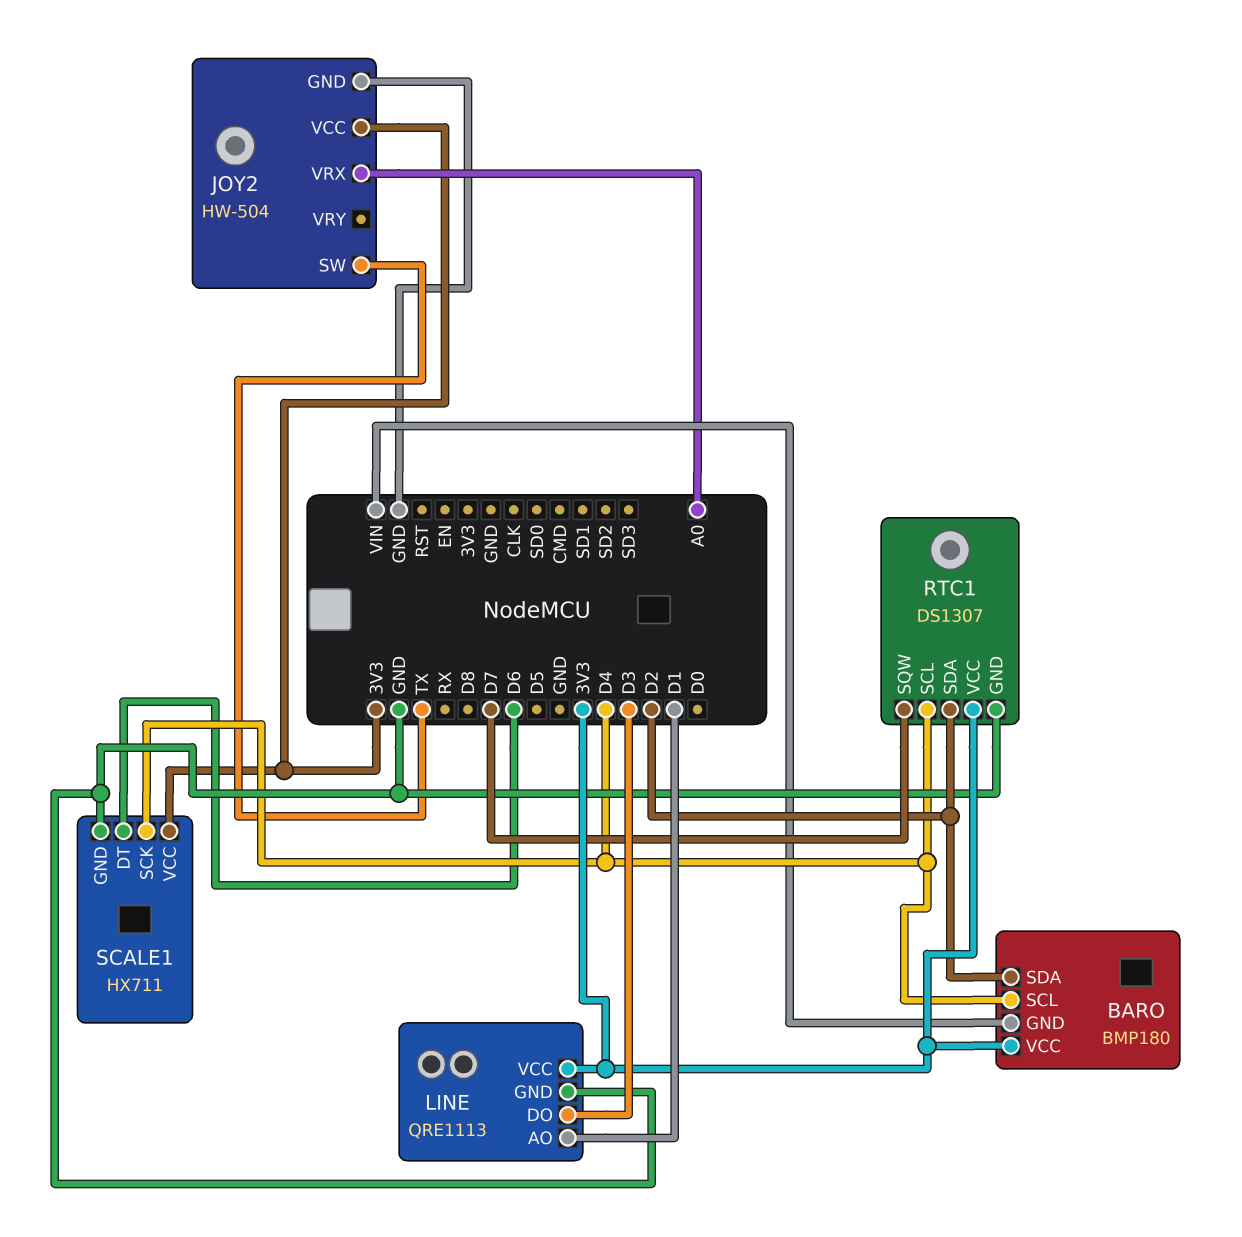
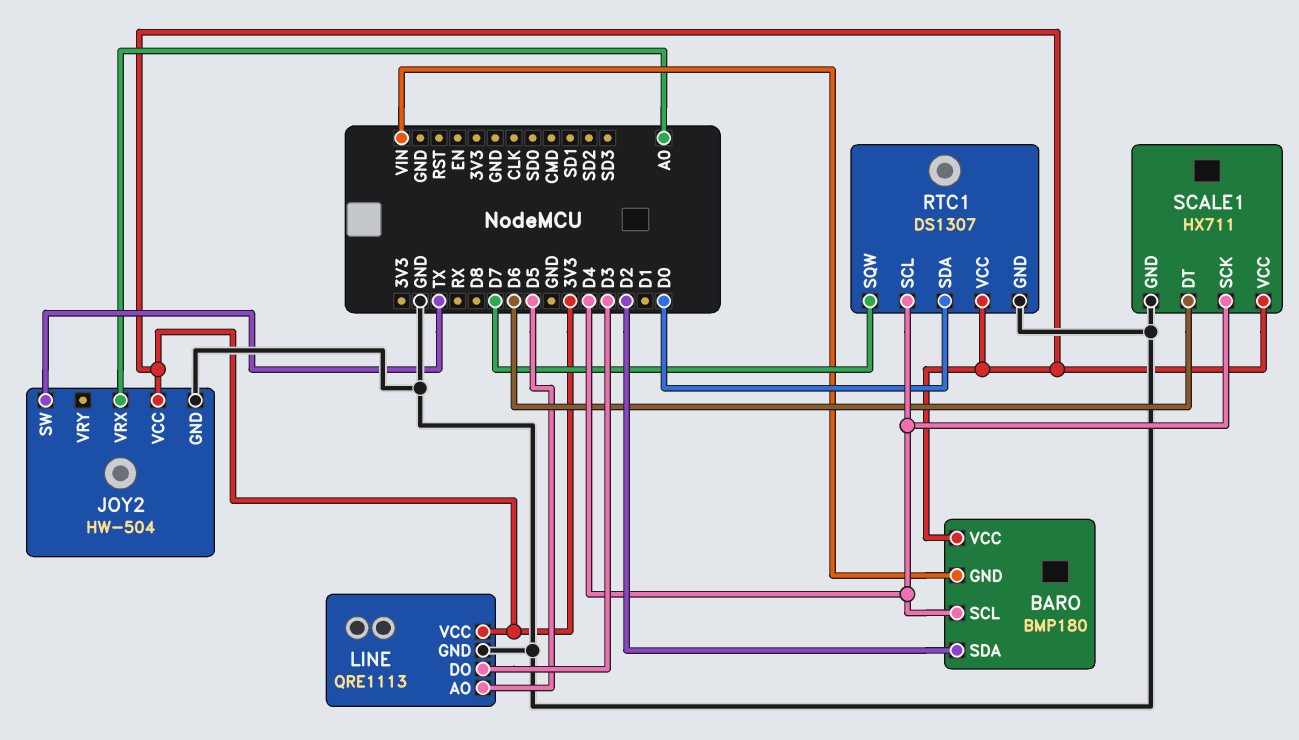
LINE pin AO: D1 -> D5
RTC1 pin SDA: D2 -> D0

